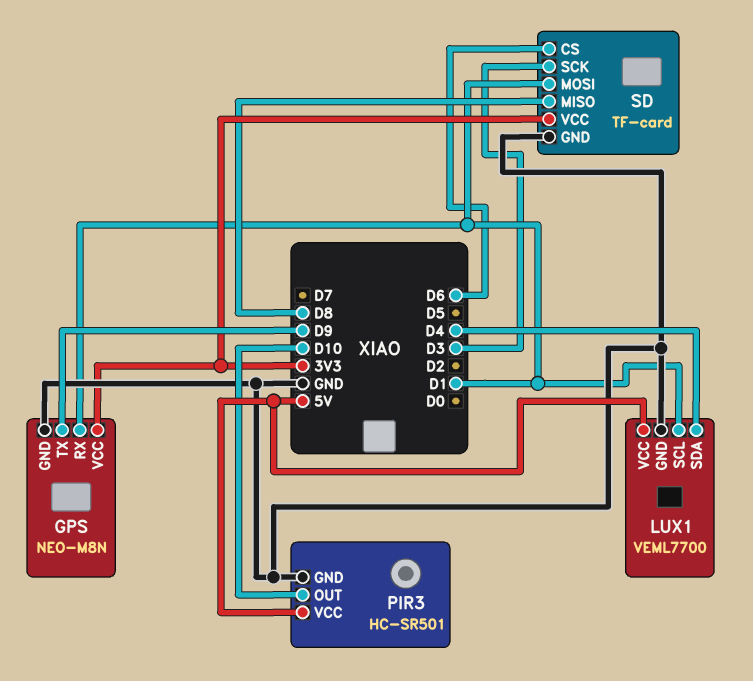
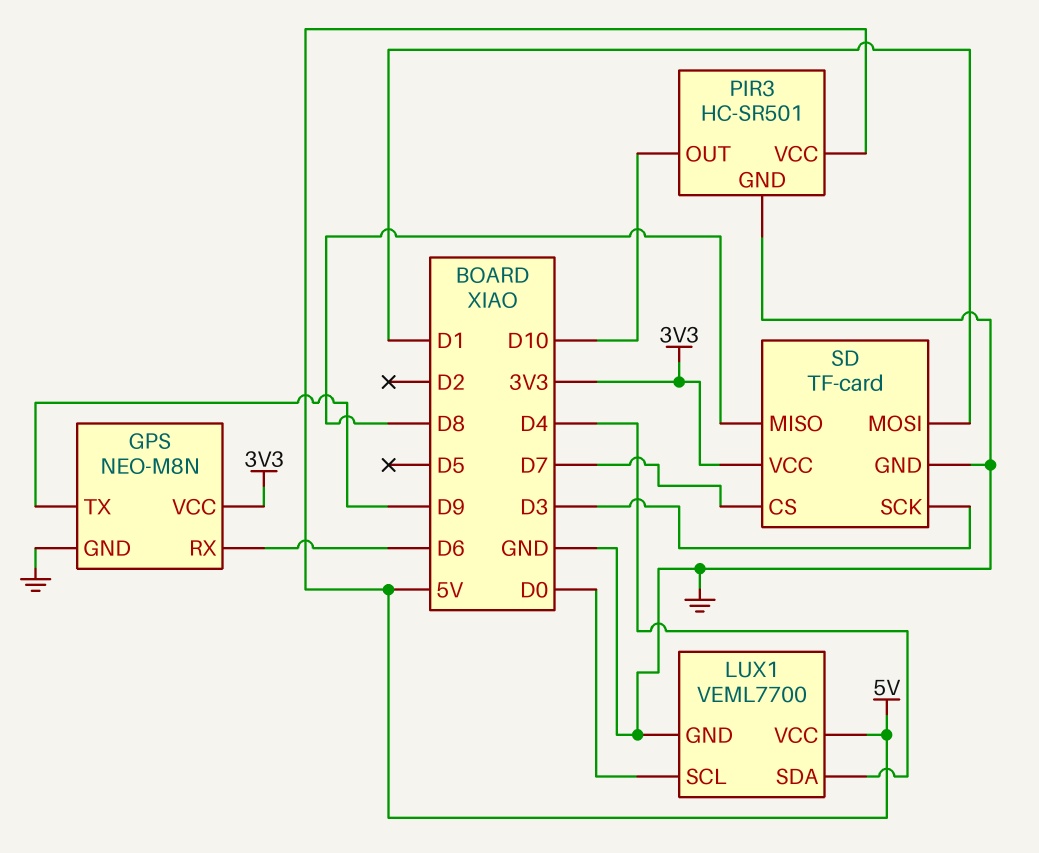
GPS pin RX: D1 -> D6
LUX1 pin SCL: D1 -> D0
SD pin CS: D6 -> D7

